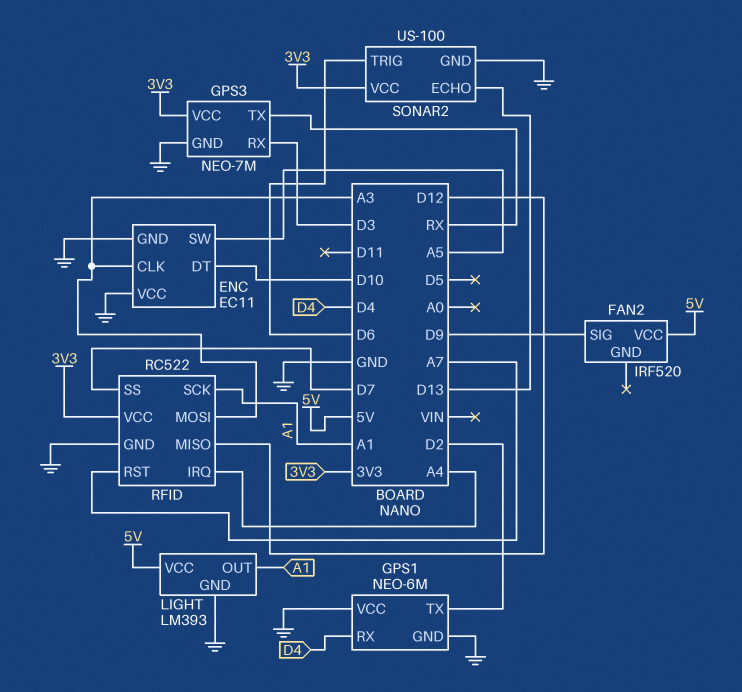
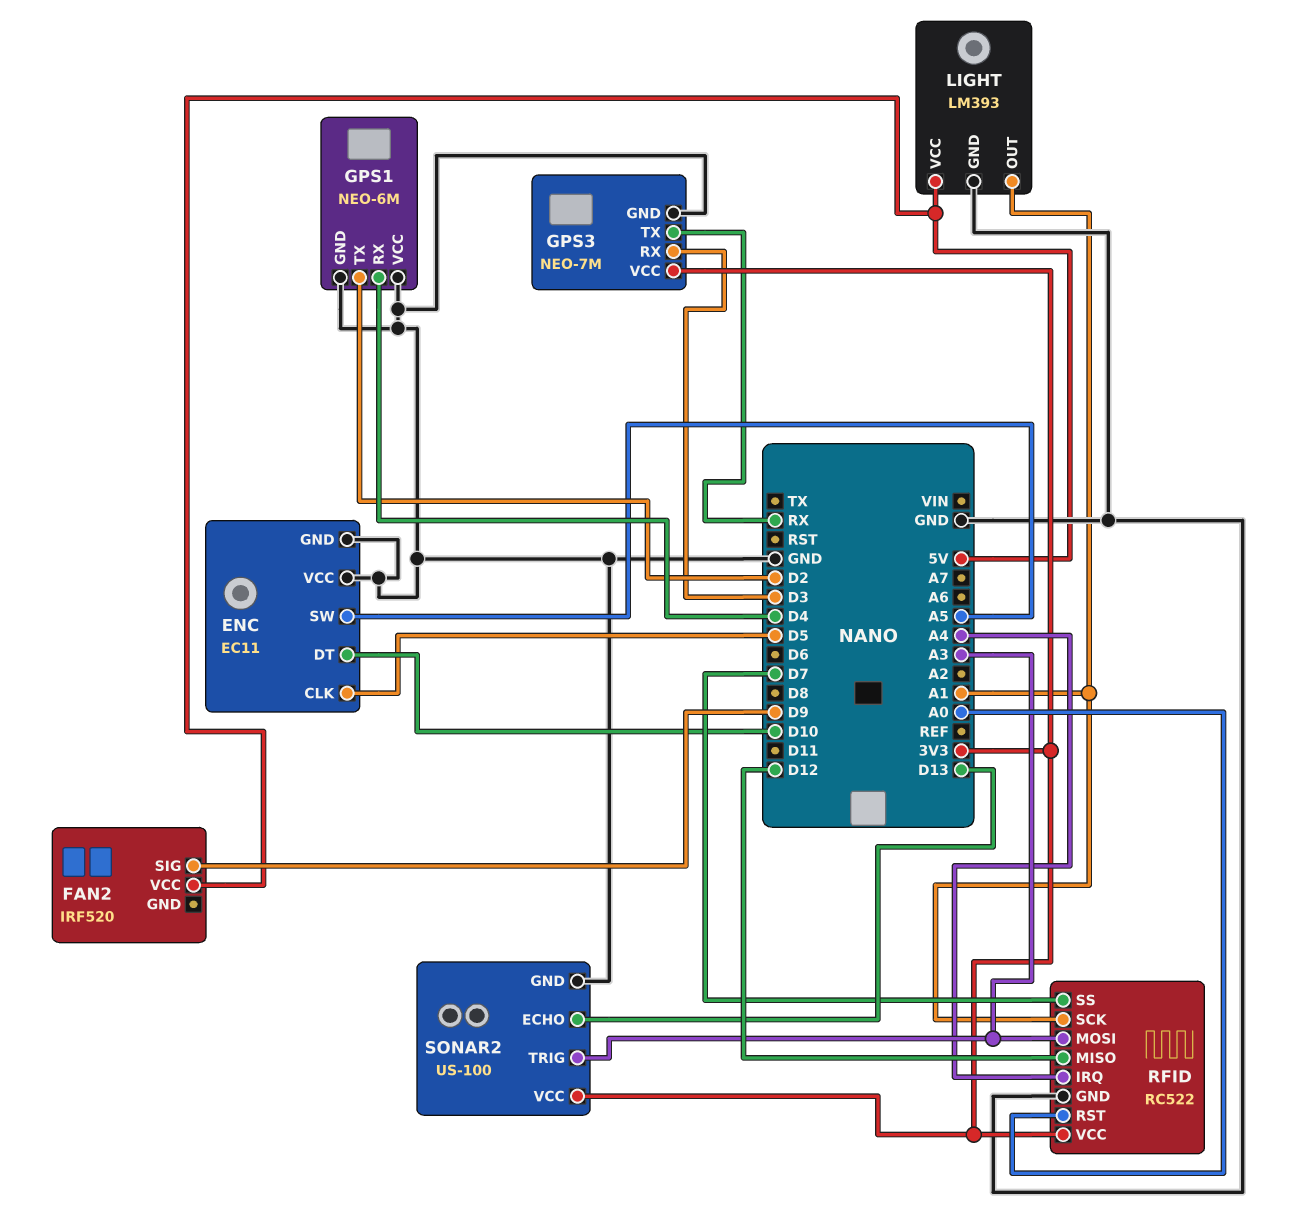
ENC pin CLK: A3 -> D5
RFID pin RST: A7 -> A0
SONAR2 pin TRIG: D6 -> A3

